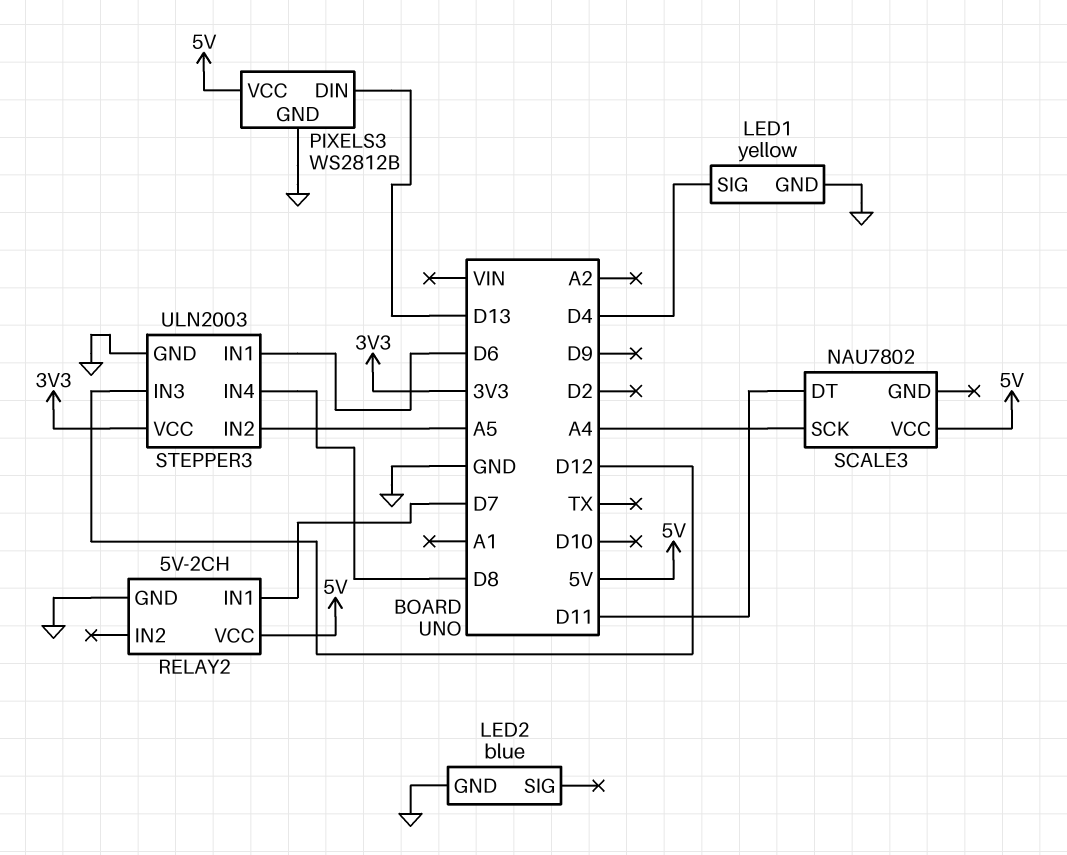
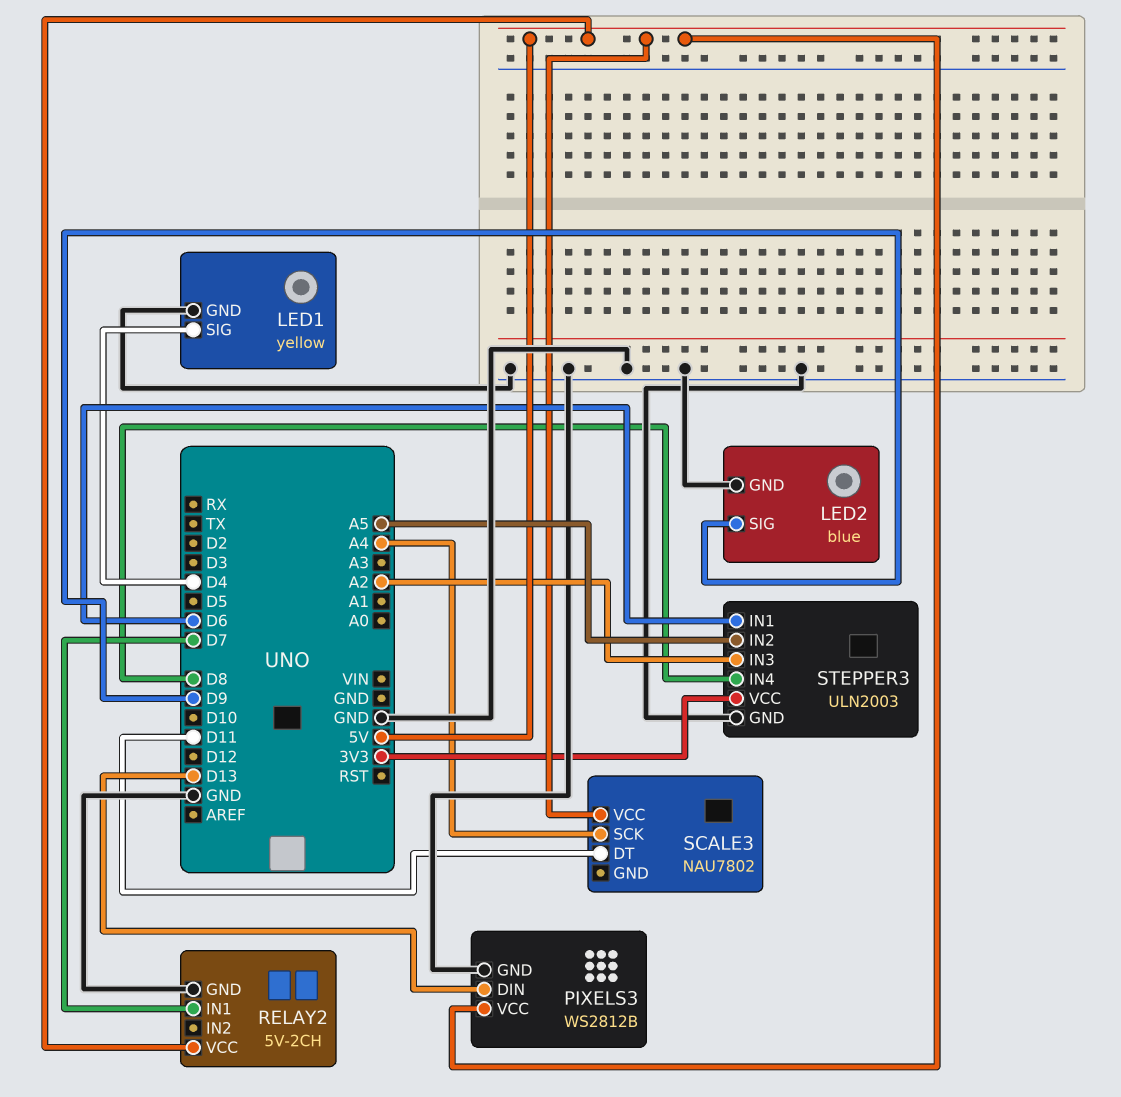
LED2 pin SIG: none -> D9
STEPPER3 pin IN3: D12 -> A2

